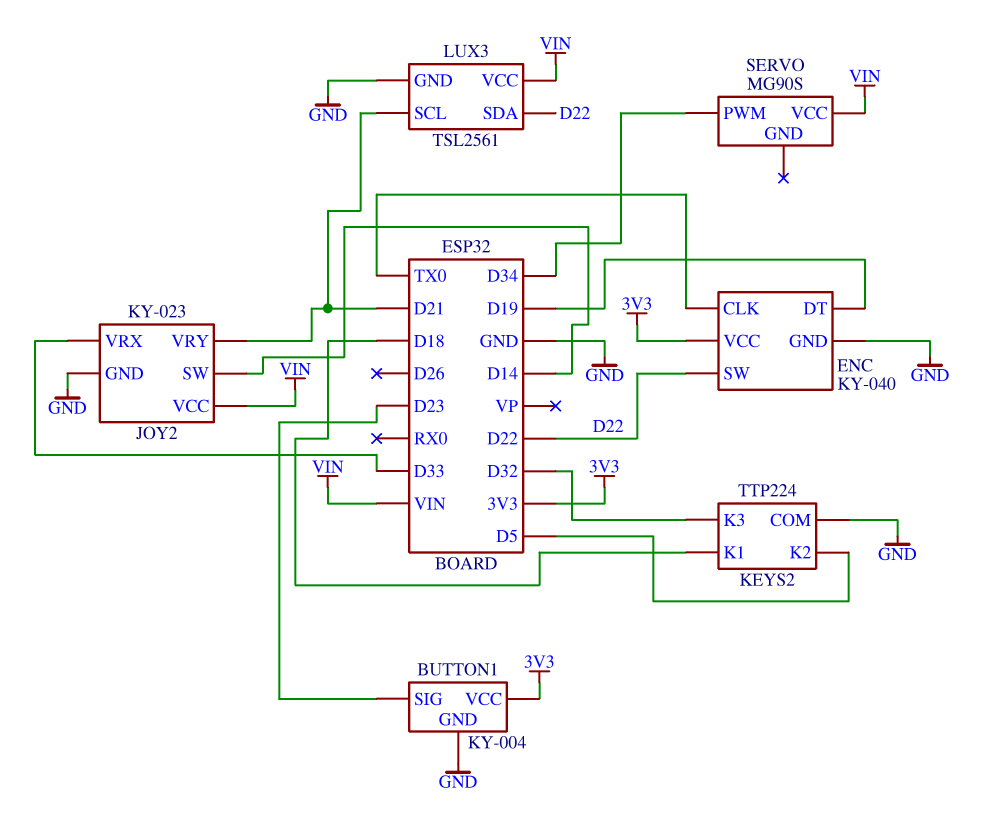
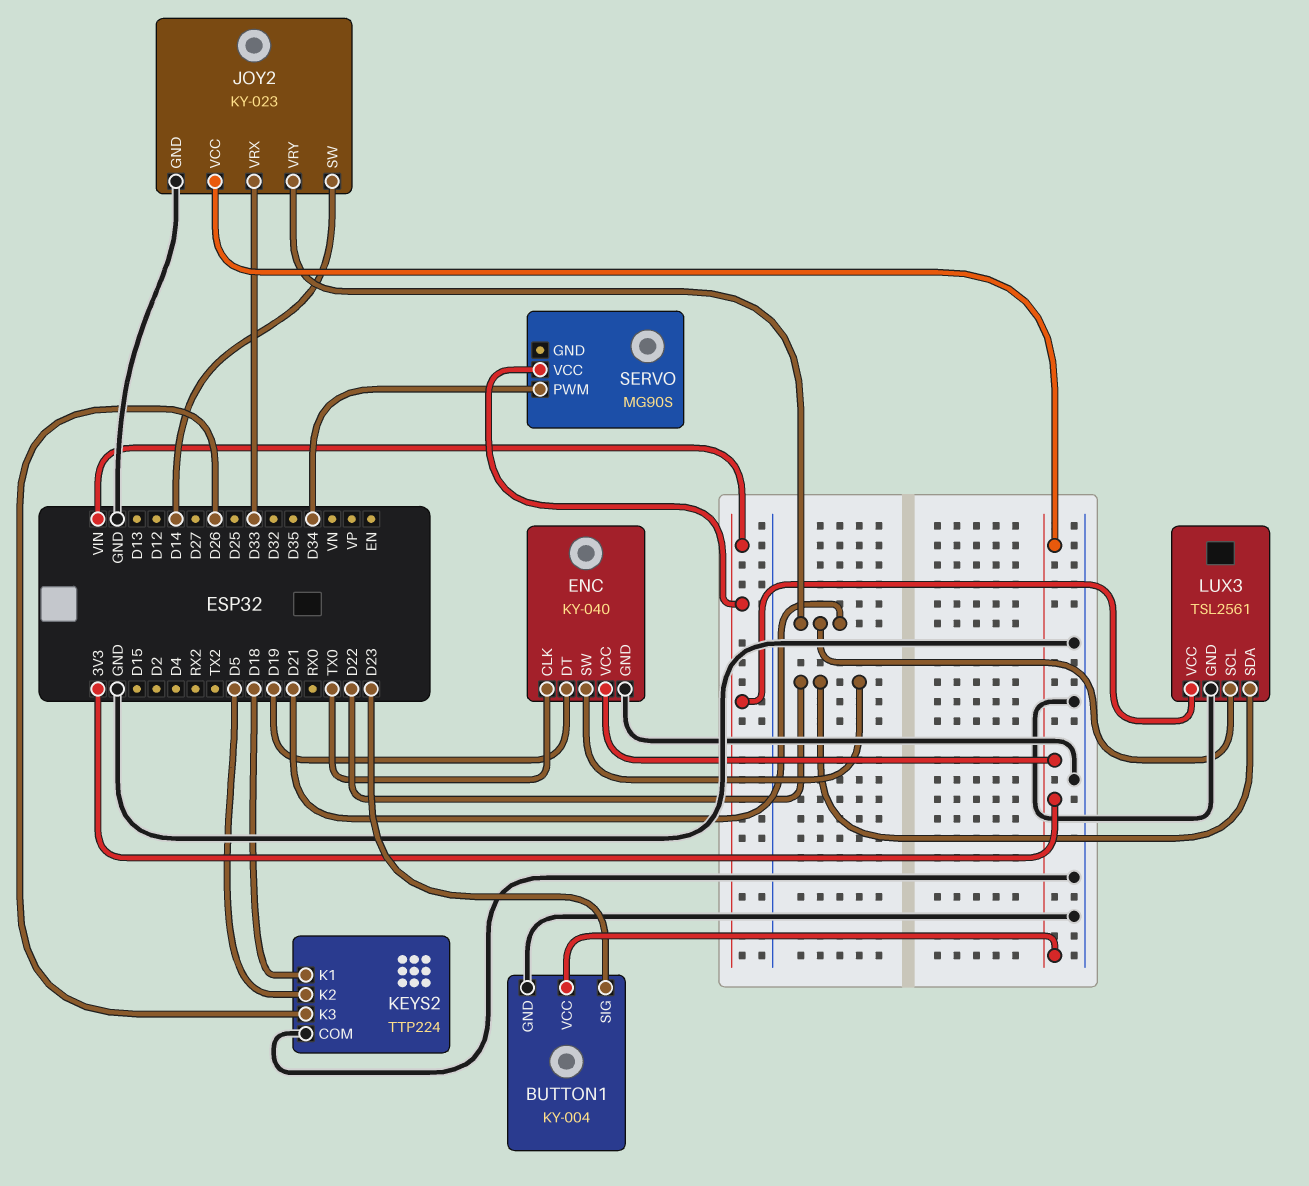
JOY2 pin VCC: VIN -> 3V3
KEYS2 pin K3: D32 -> D26

